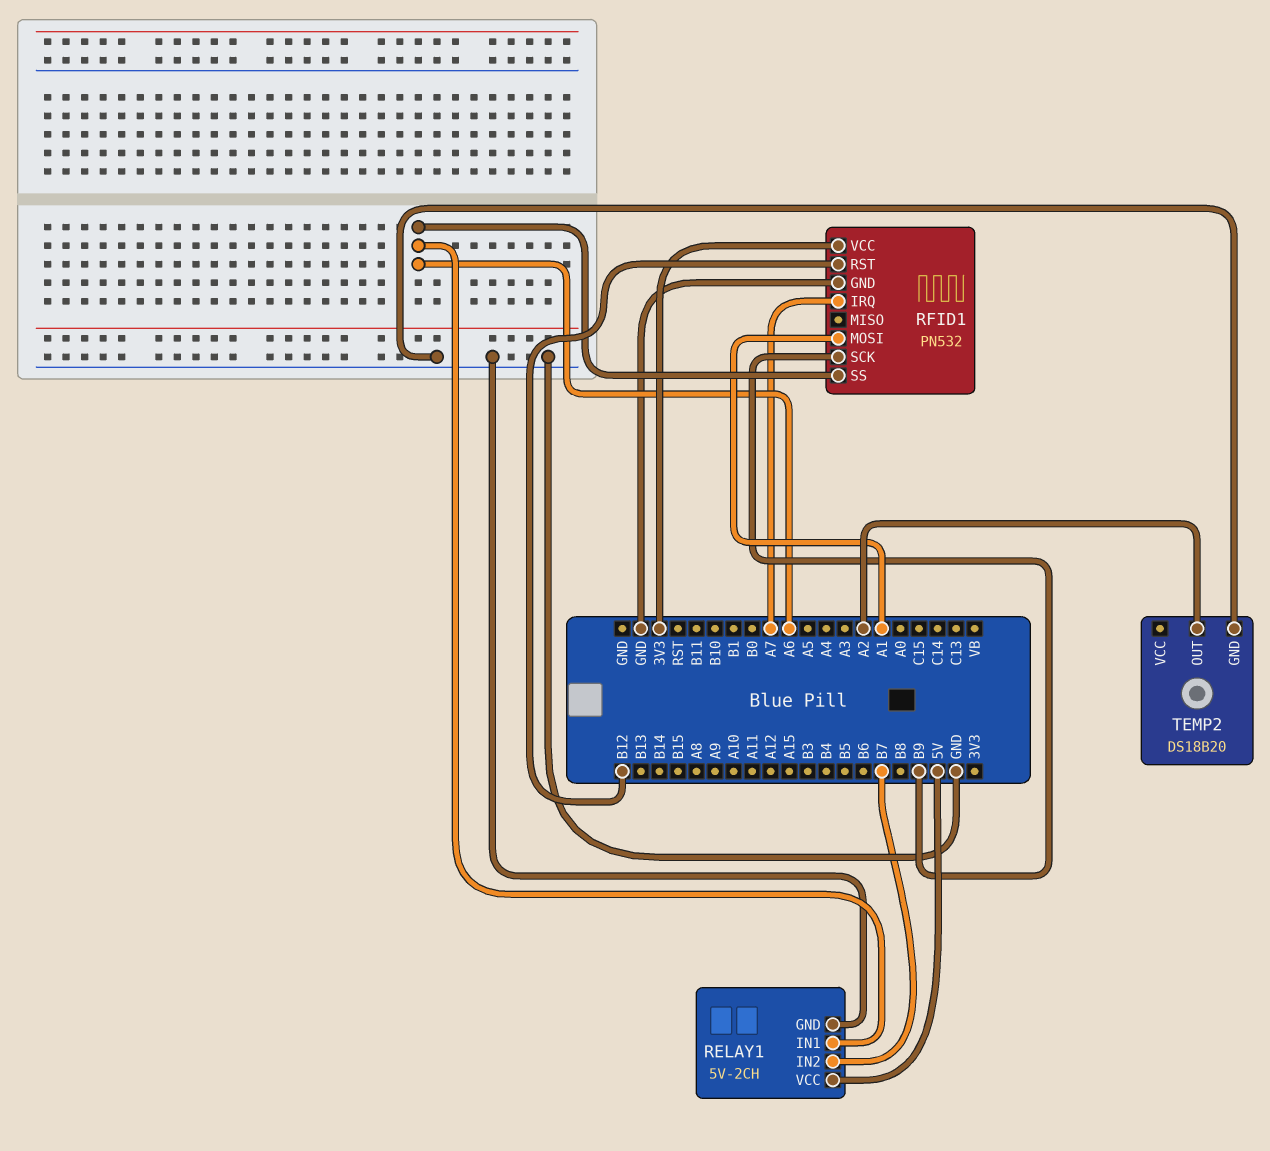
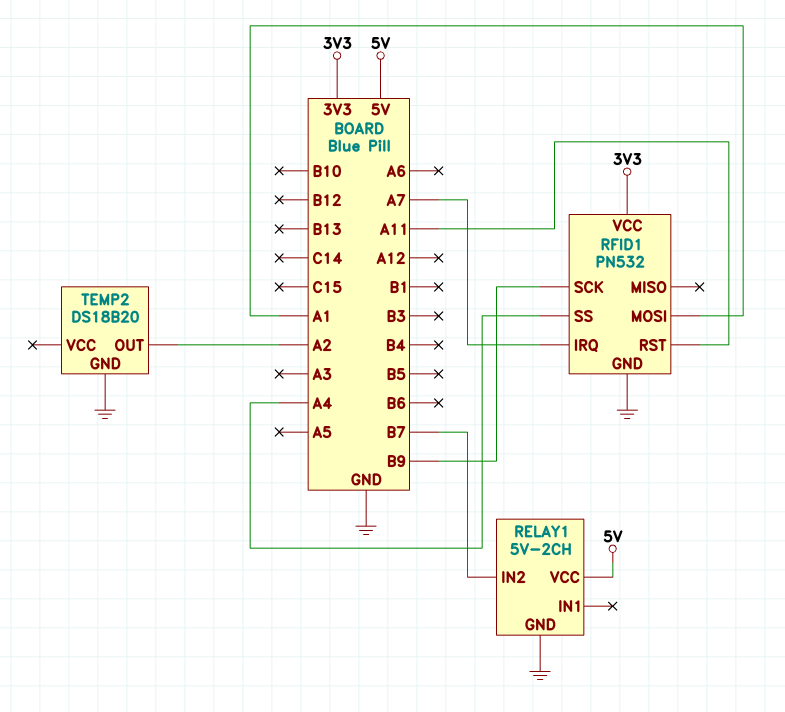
RELAY1 pin IN1: A6 -> none
RFID1 pin RST: B12 -> A11
RFID1 pin SS: A6 -> A4

